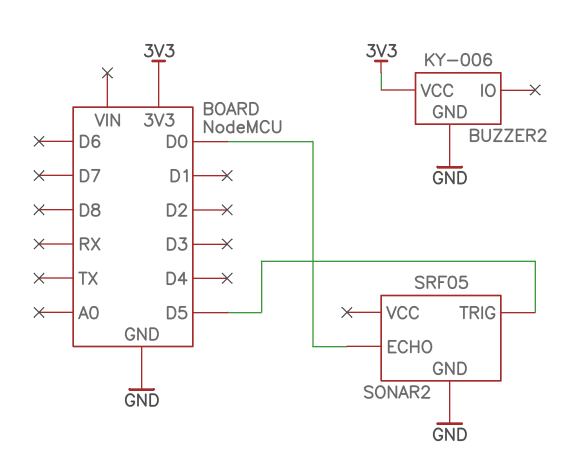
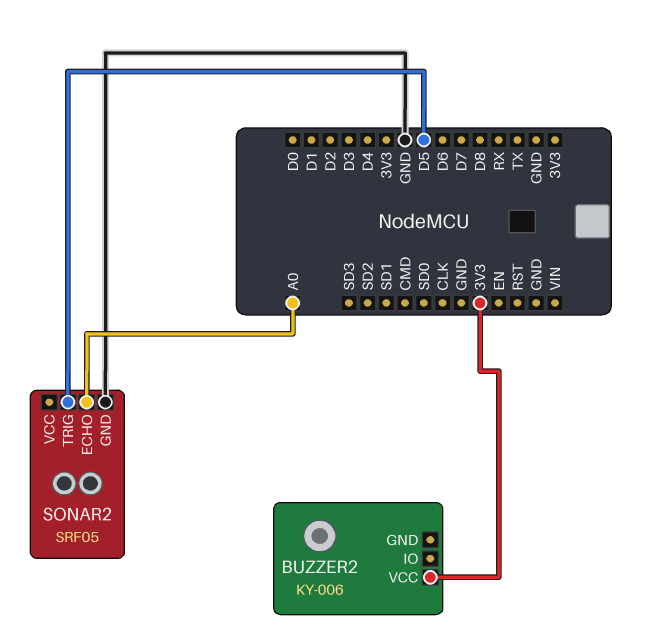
BUZZER2 pin GND: GND -> none
SONAR2 pin ECHO: D0 -> A0

